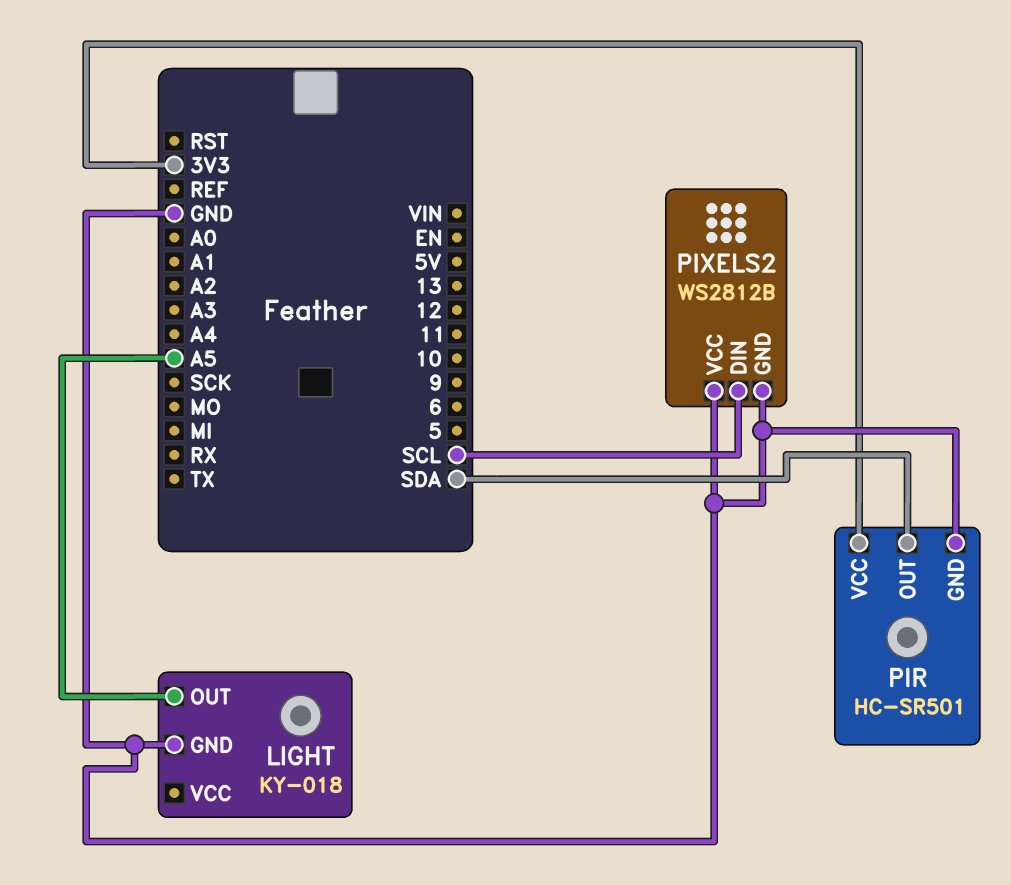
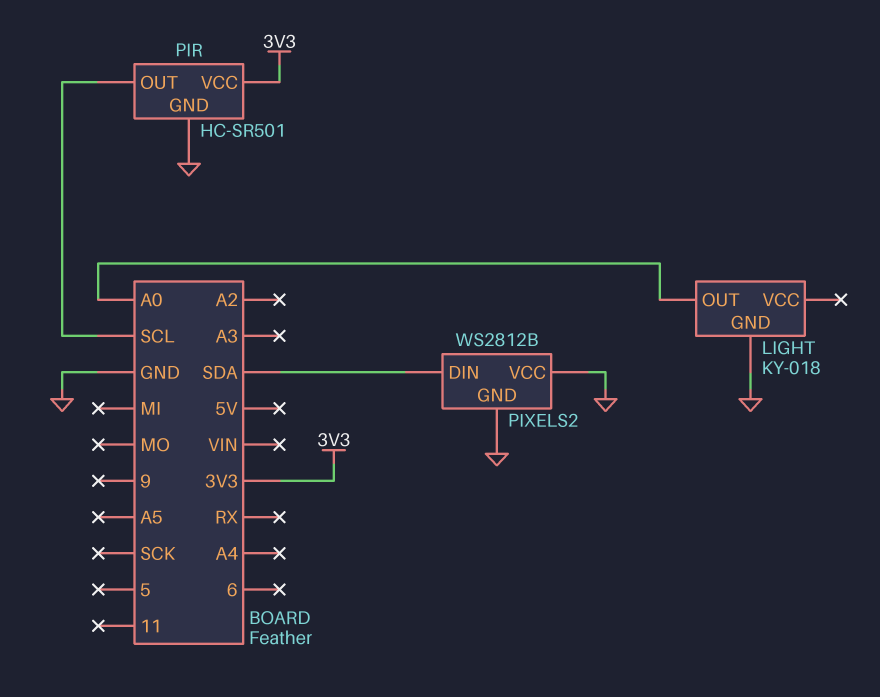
LIGHT pin OUT: A5 -> A0
PIR pin OUT: SDA -> SCL
PIXELS2 pin DIN: SCL -> SDA

